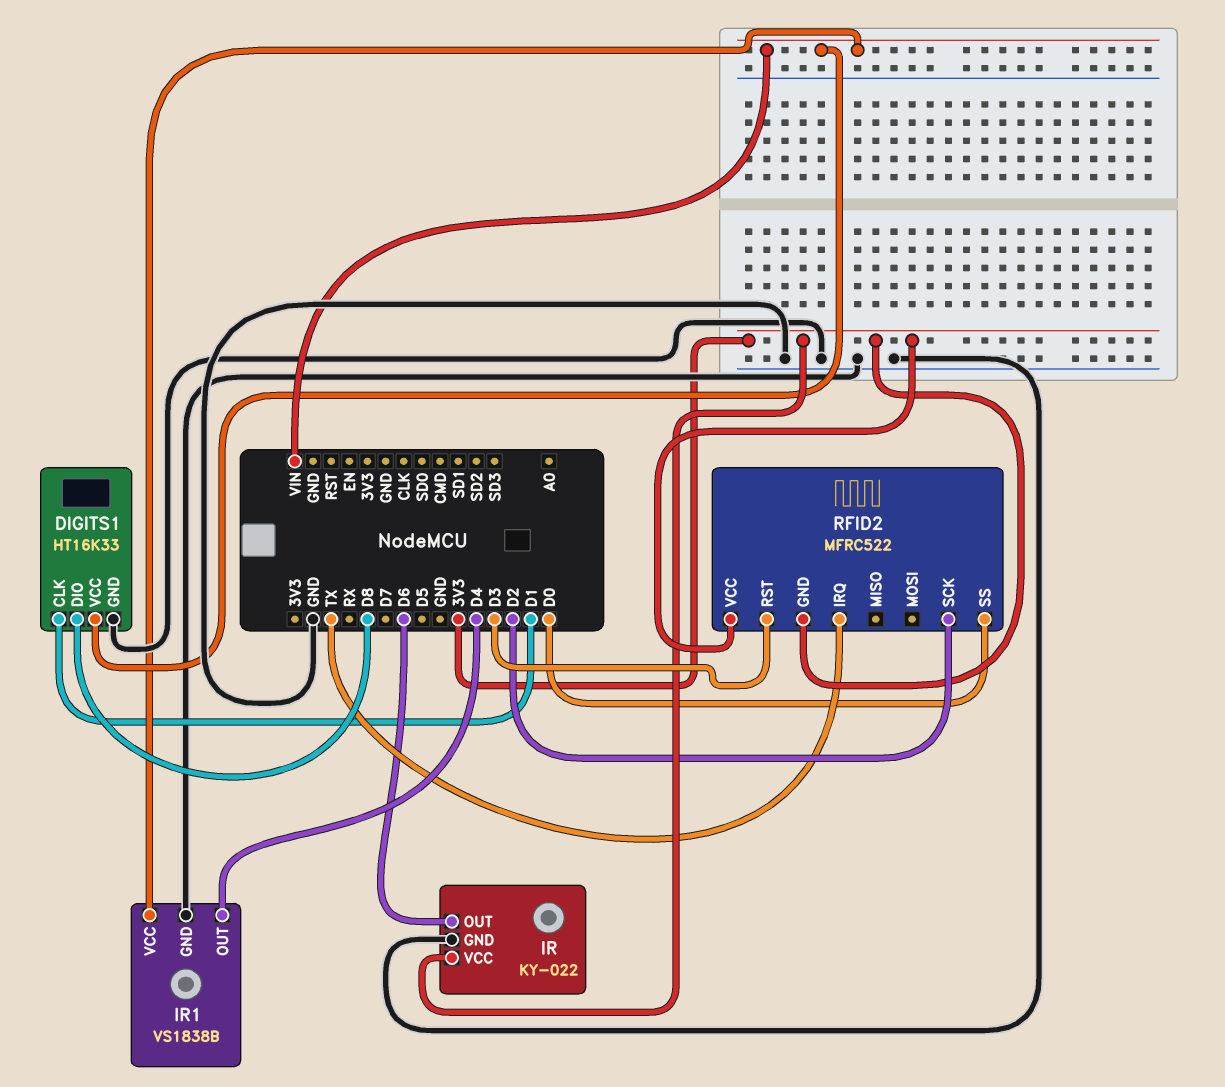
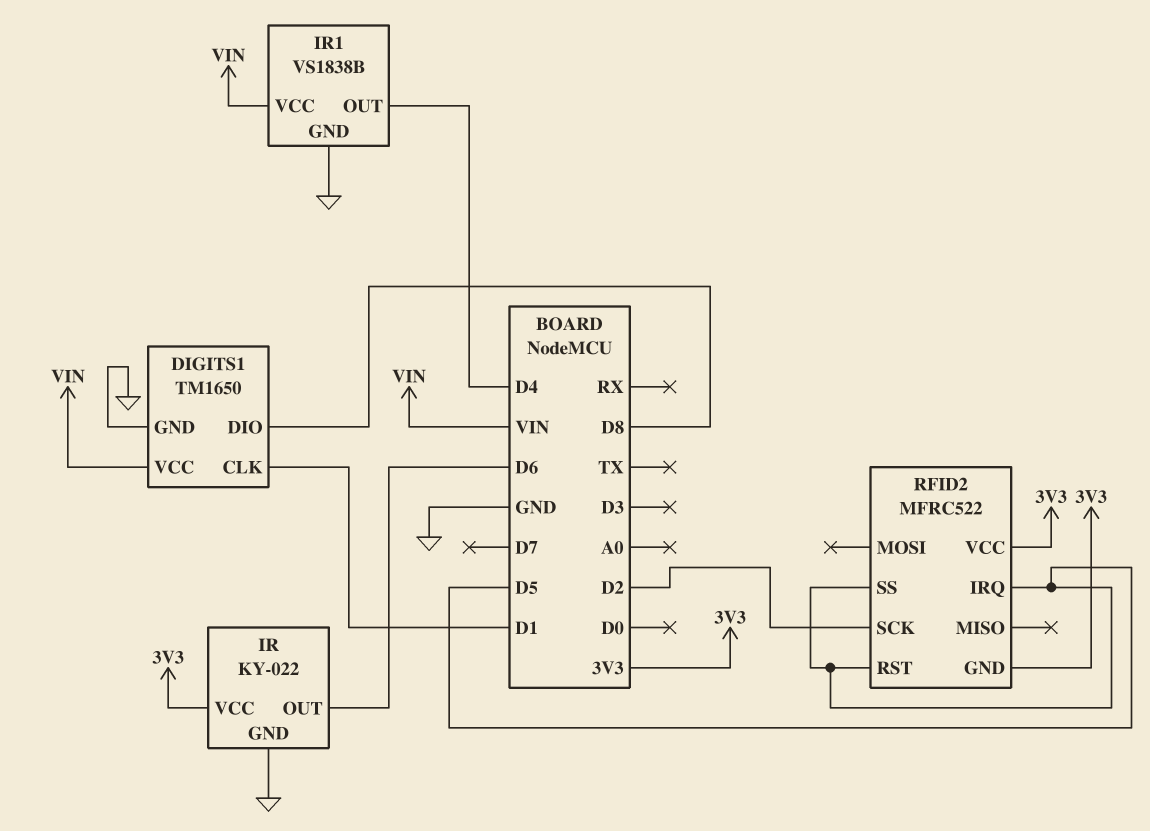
DIGITS1: HT16K33 -> TM1650
RFID2 pin IRQ: TX -> D5
RFID2 pin RST: D3 -> D5
RFID2 pin SS: D0 -> D5

